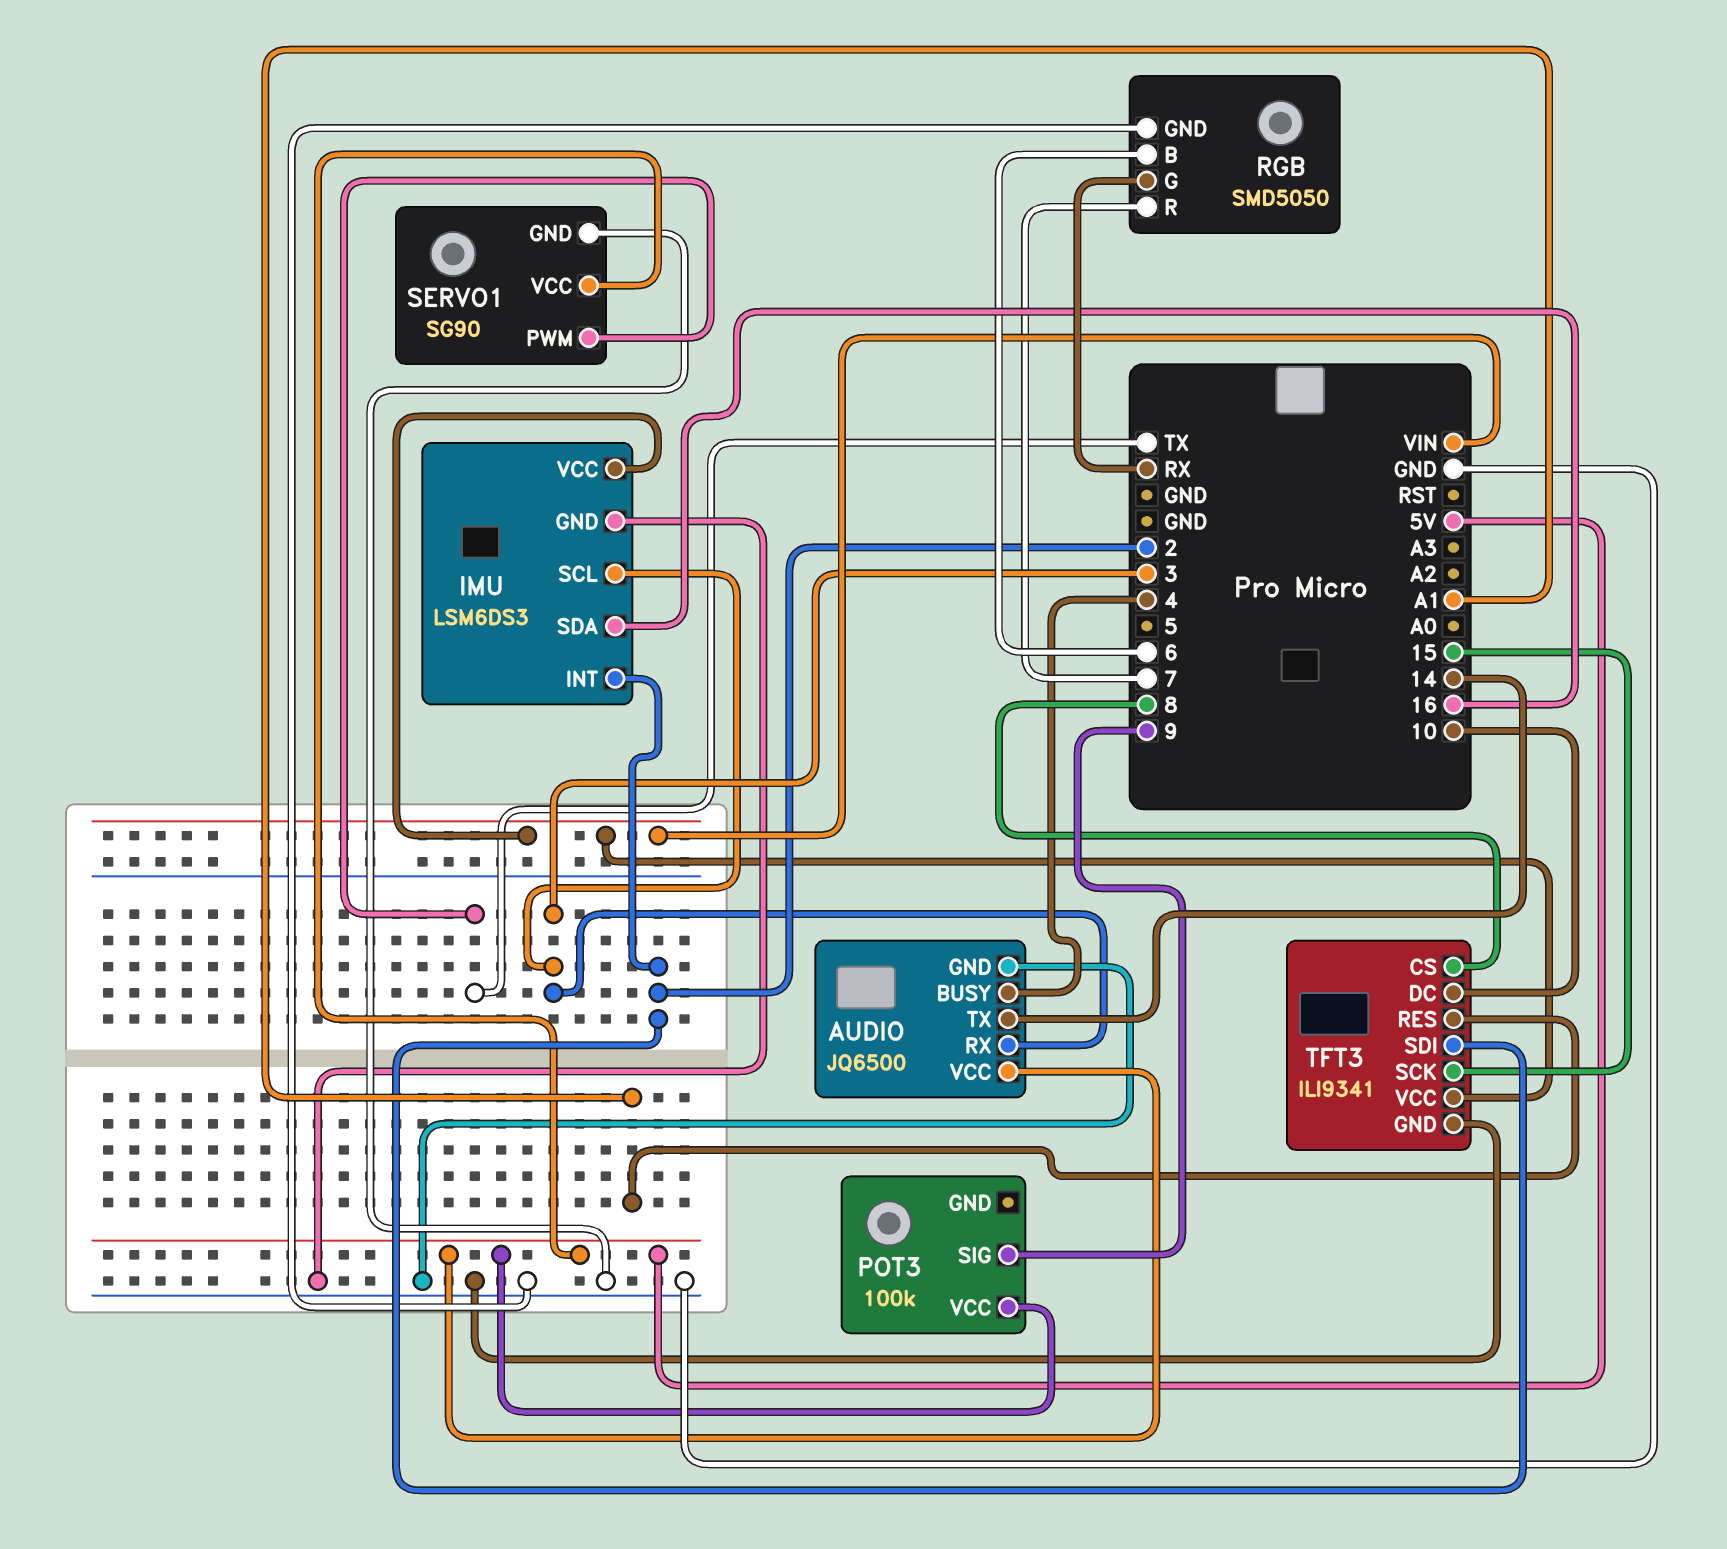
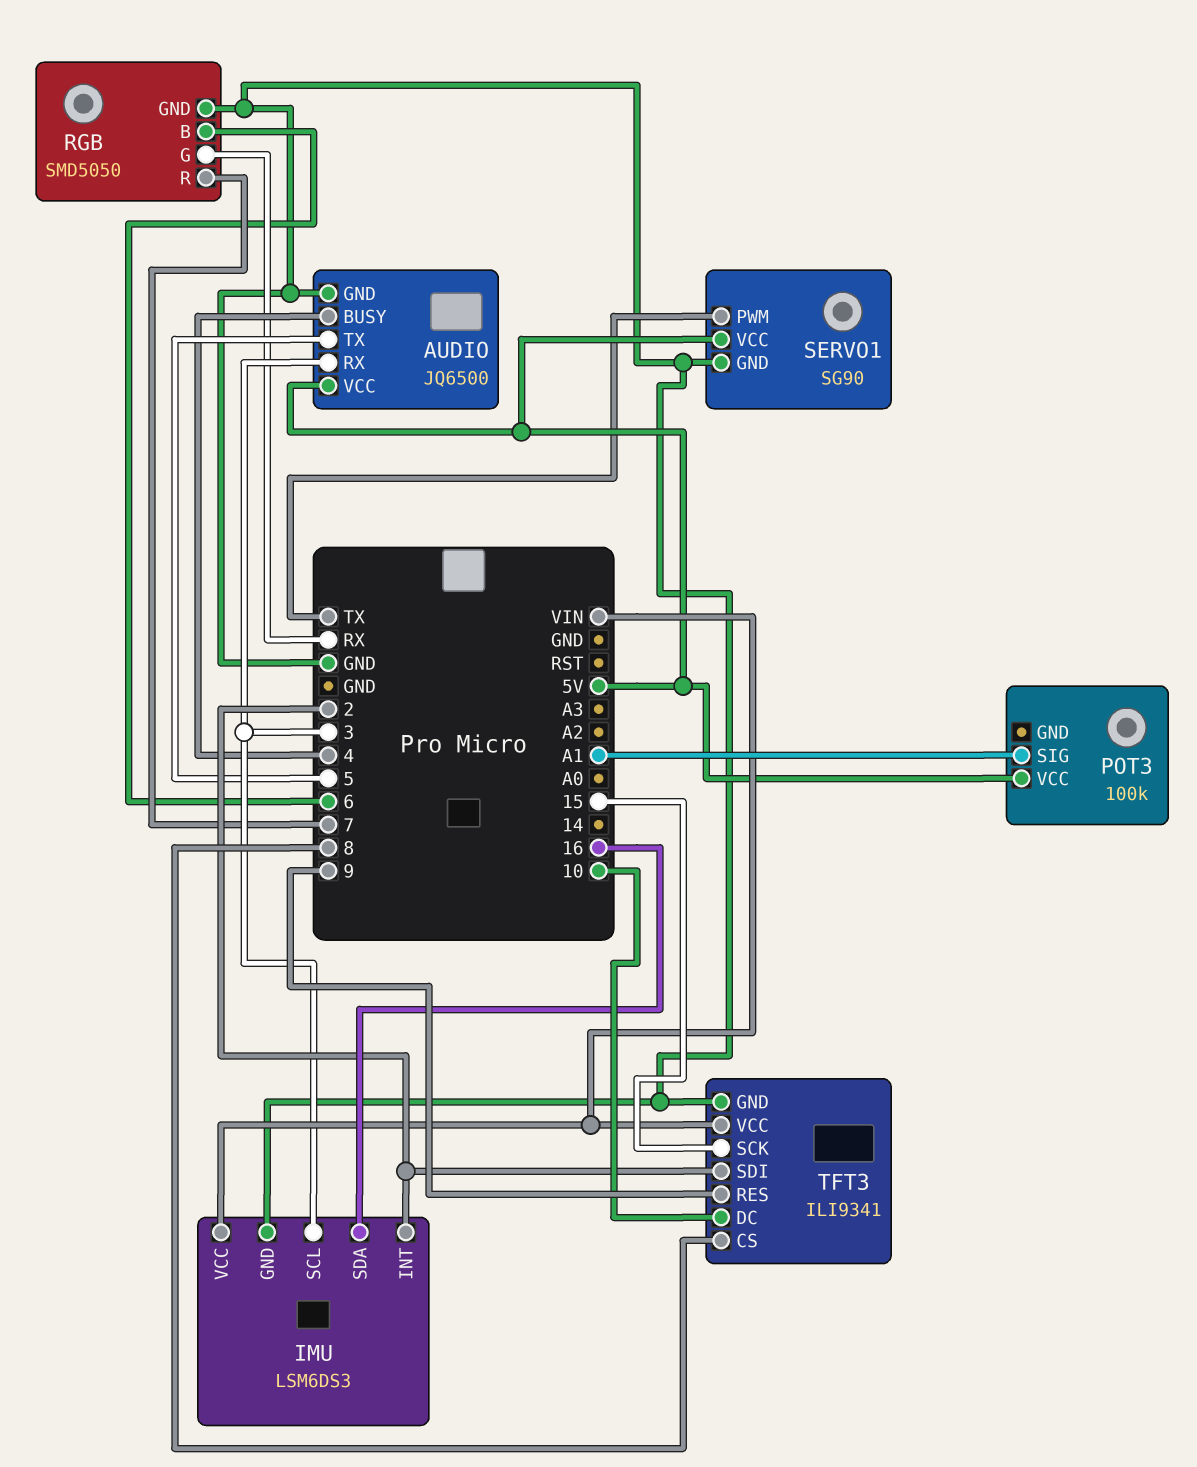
AUDIO pin TX: 14 -> 5
POT3 pin SIG: 9 -> A1
TFT3 pin RES: A1 -> 9

